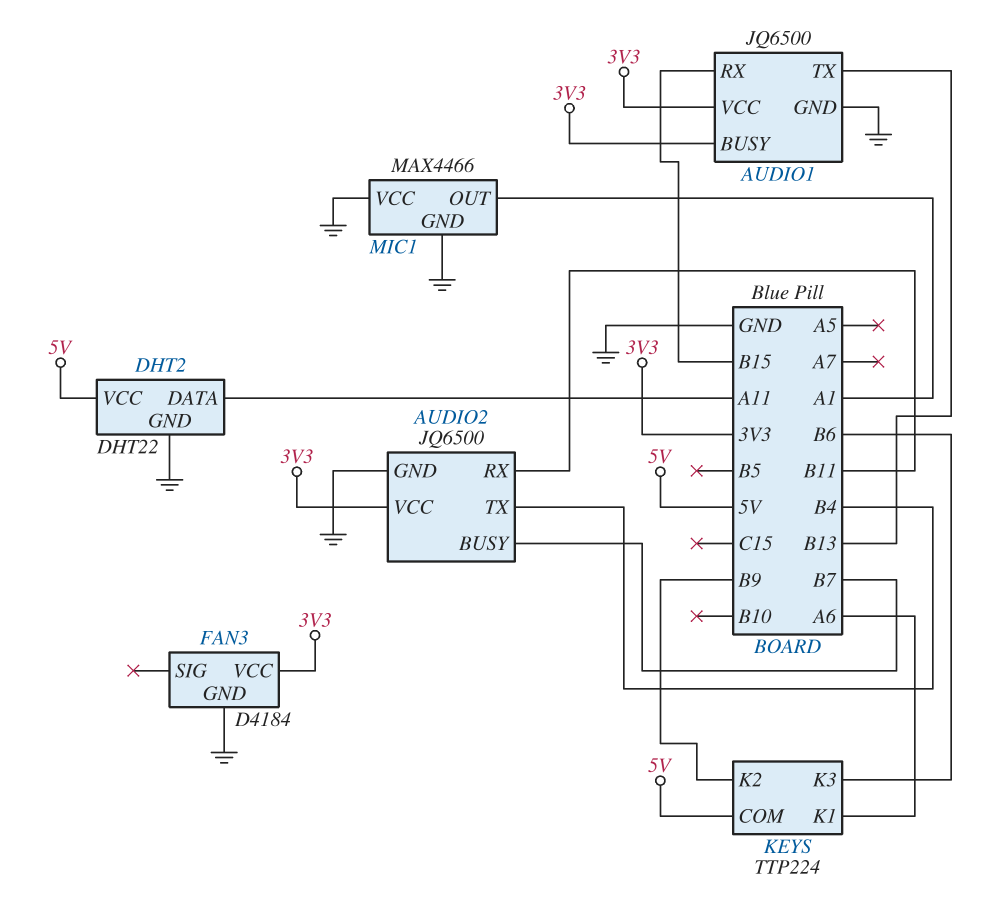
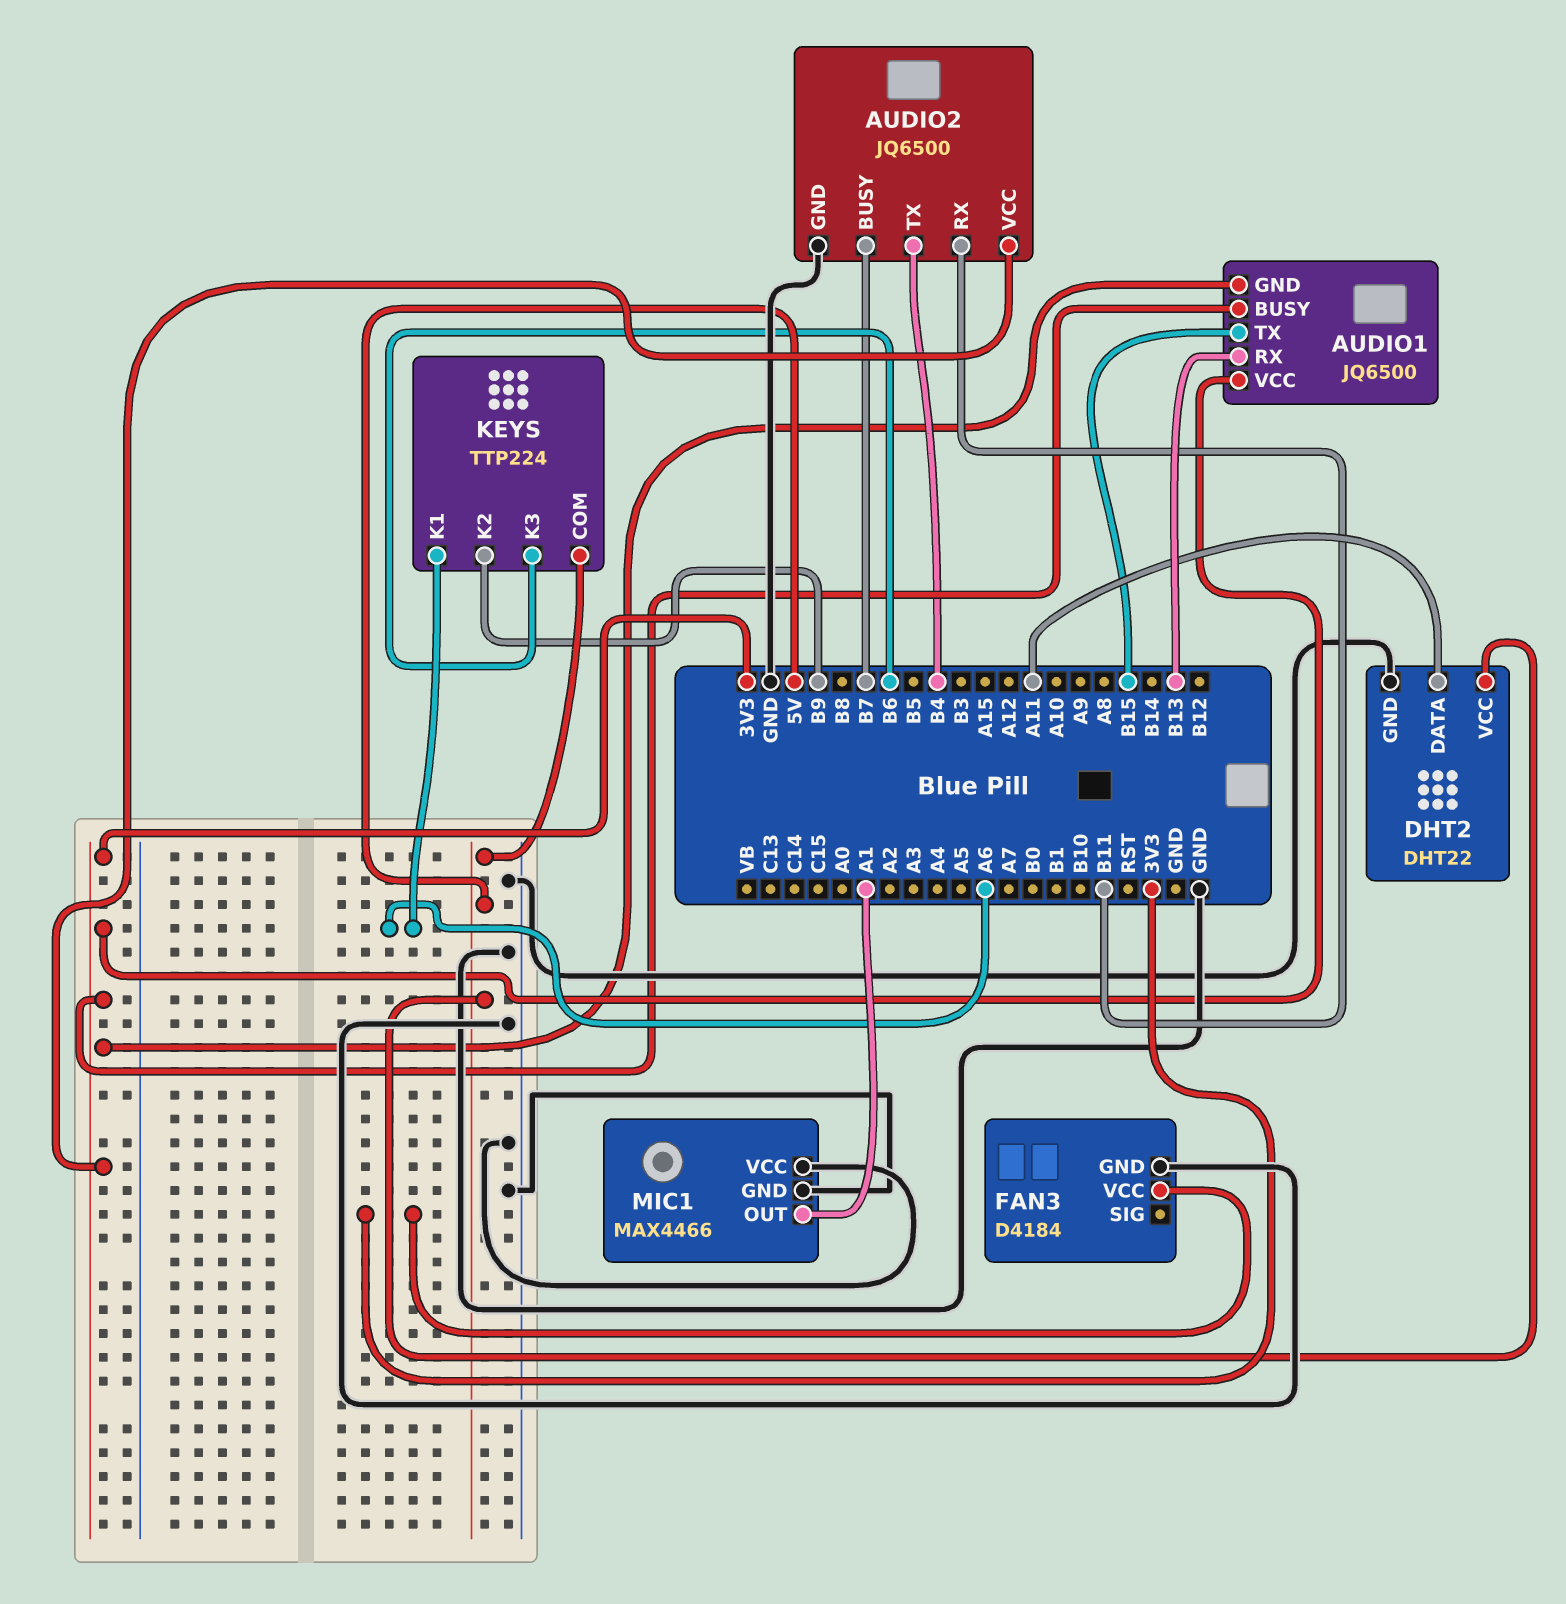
AUDIO1 pin GND: GND -> 3V3
AUDIO1 pin RX: B15 -> B13
AUDIO1 pin TX: B13 -> B15

